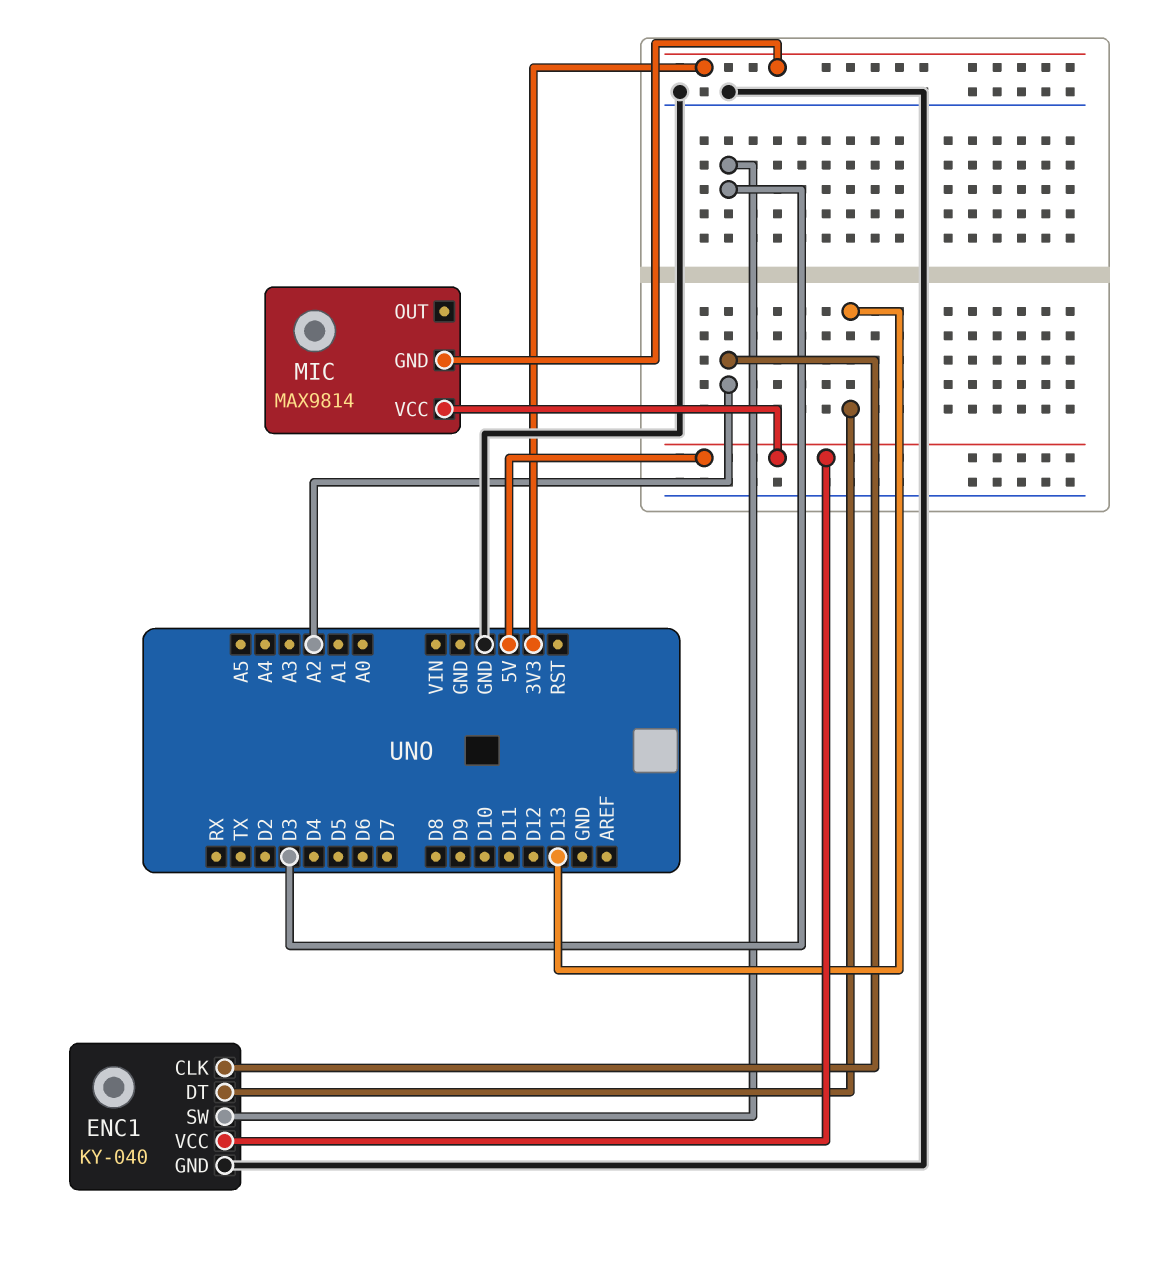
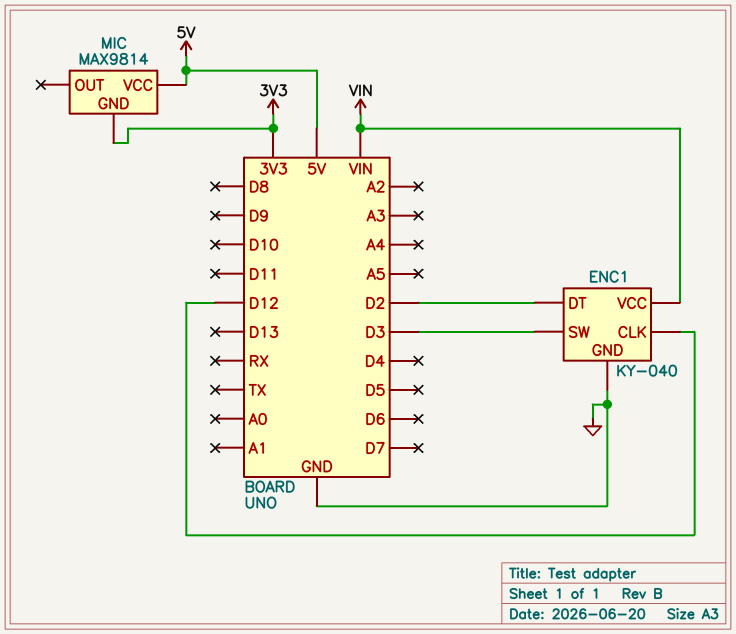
ENC1 pin CLK: A2 -> D12
ENC1 pin DT: D13 -> D2
ENC1 pin VCC: 5V -> VIN

